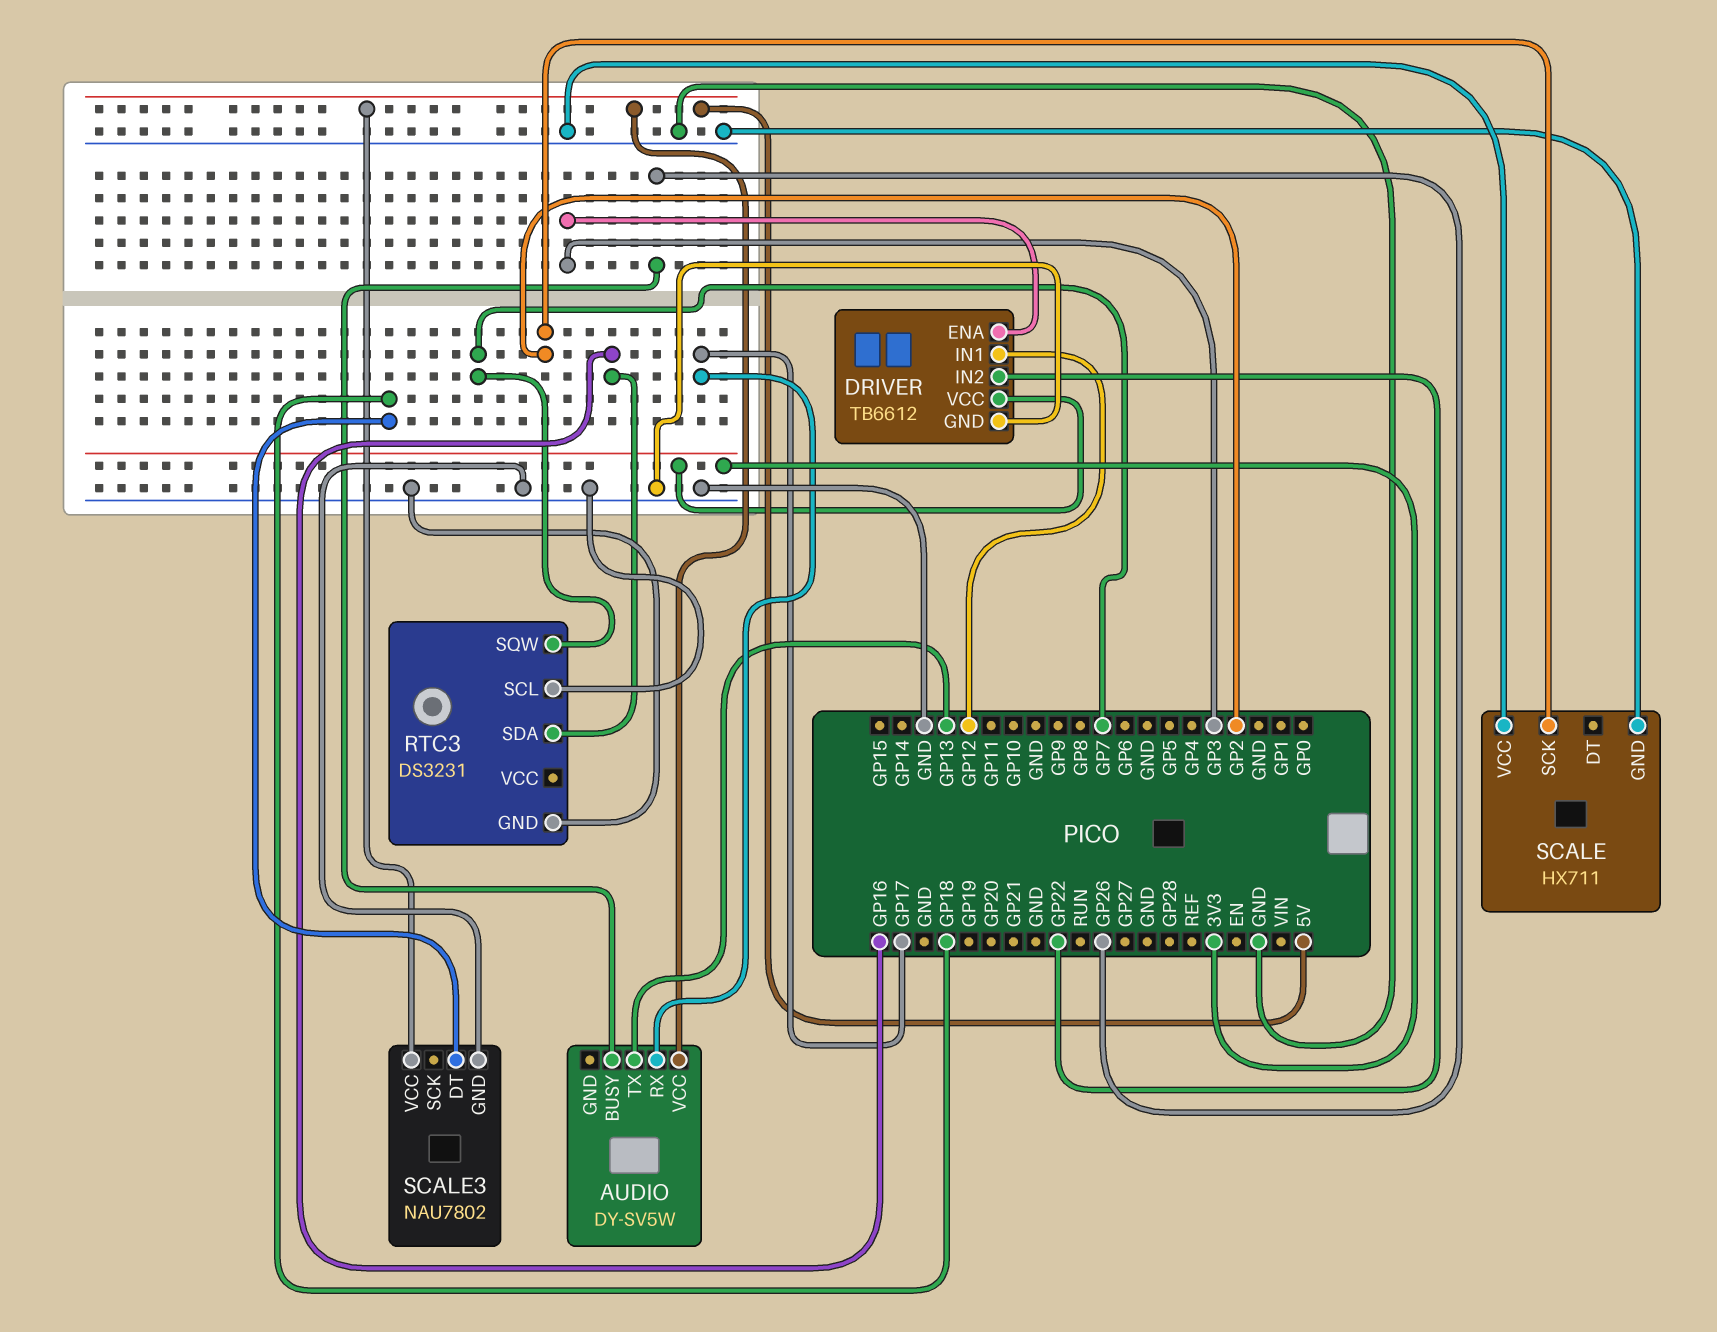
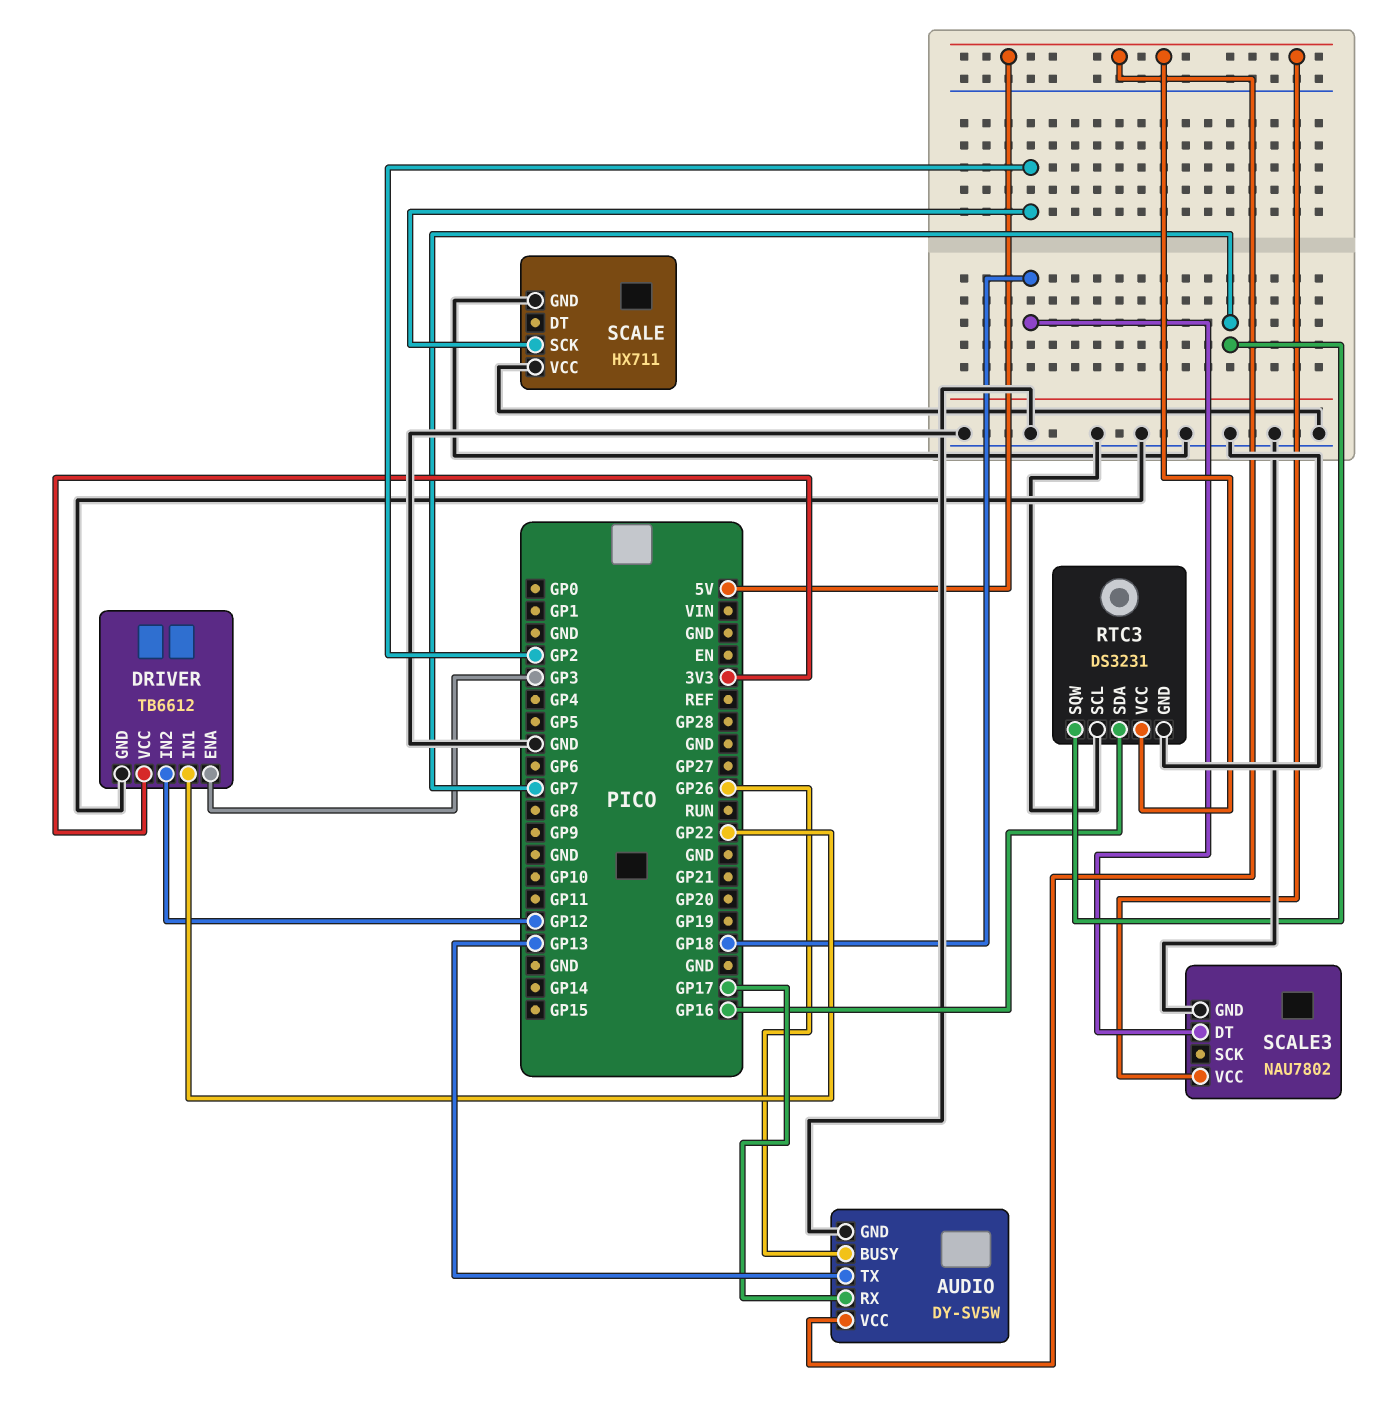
AUDIO pin GND: none -> GND
DRIVER pin IN1: GP12 -> GP22
DRIVER pin IN2: GP22 -> GP12
RTC3 pin VCC: none -> 5V

